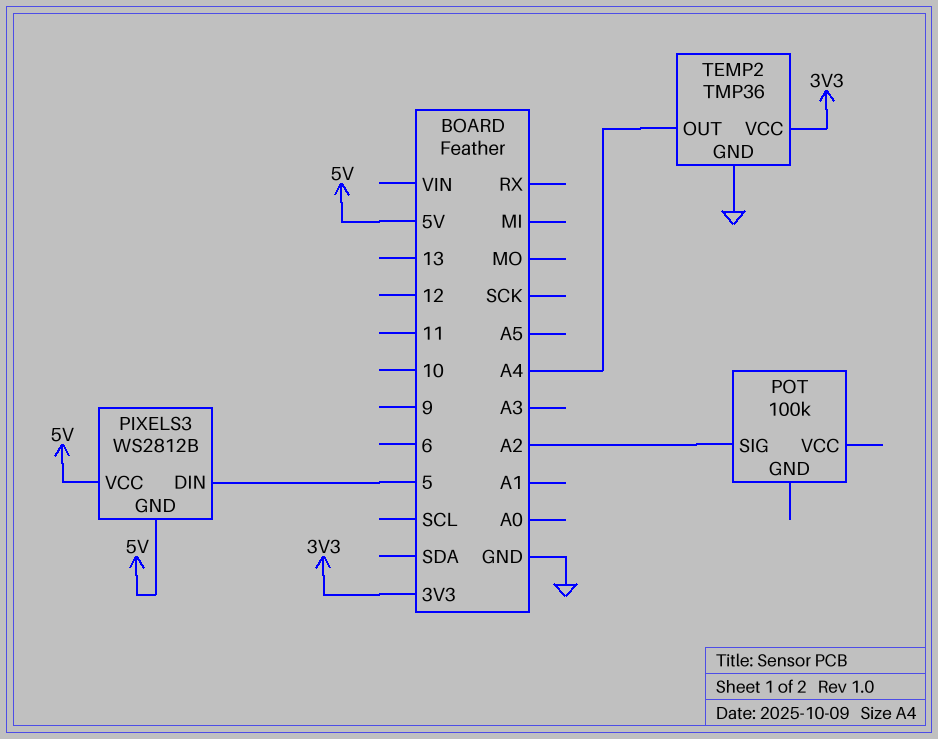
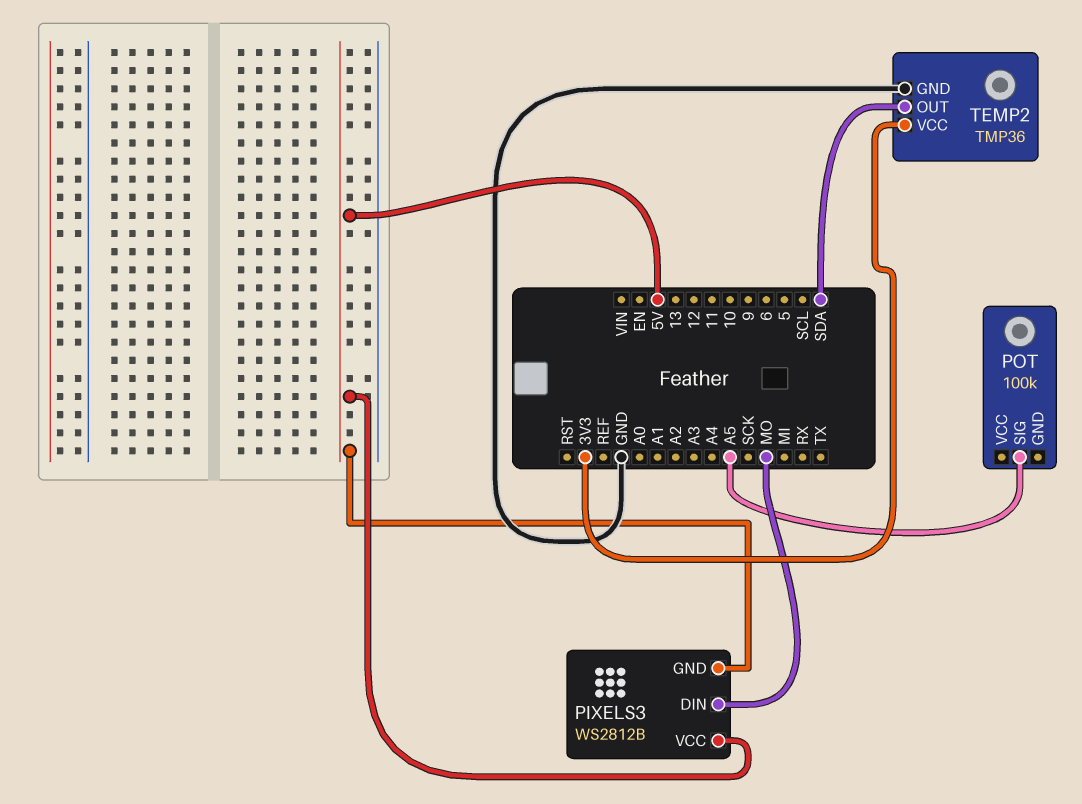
PIXELS3 pin DIN: 5 -> MO
POT pin SIG: A2 -> A5
TEMP2 pin OUT: A4 -> SDA

